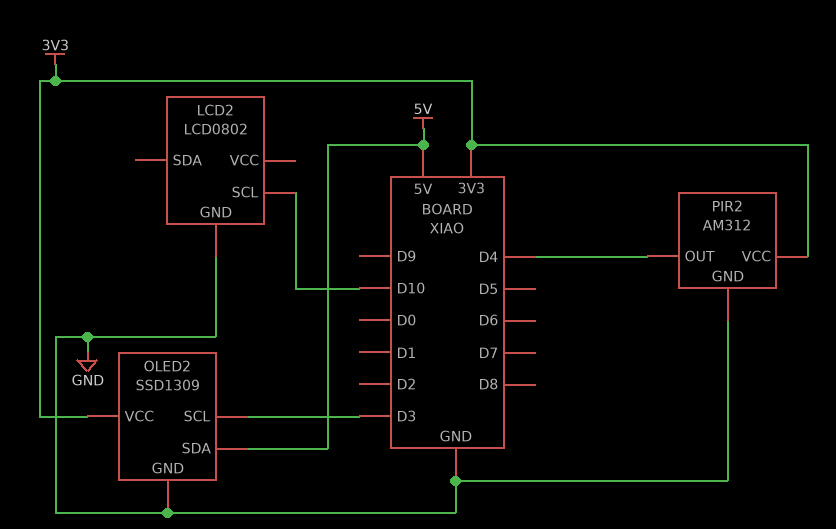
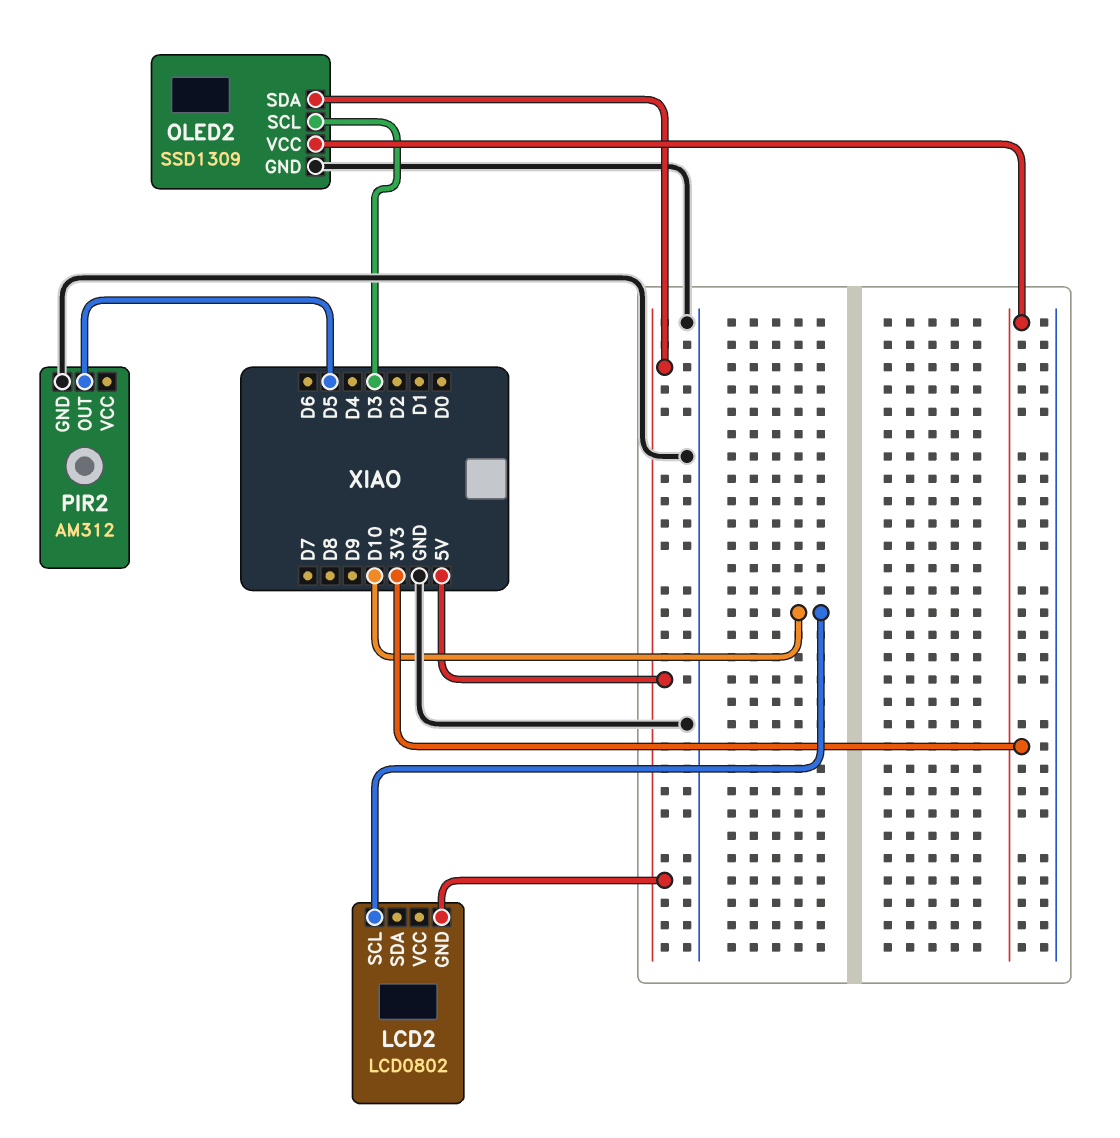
LCD2 pin GND: GND -> 5V
PIR2 pin OUT: D4 -> D5
PIR2 pin VCC: 3V3 -> none

